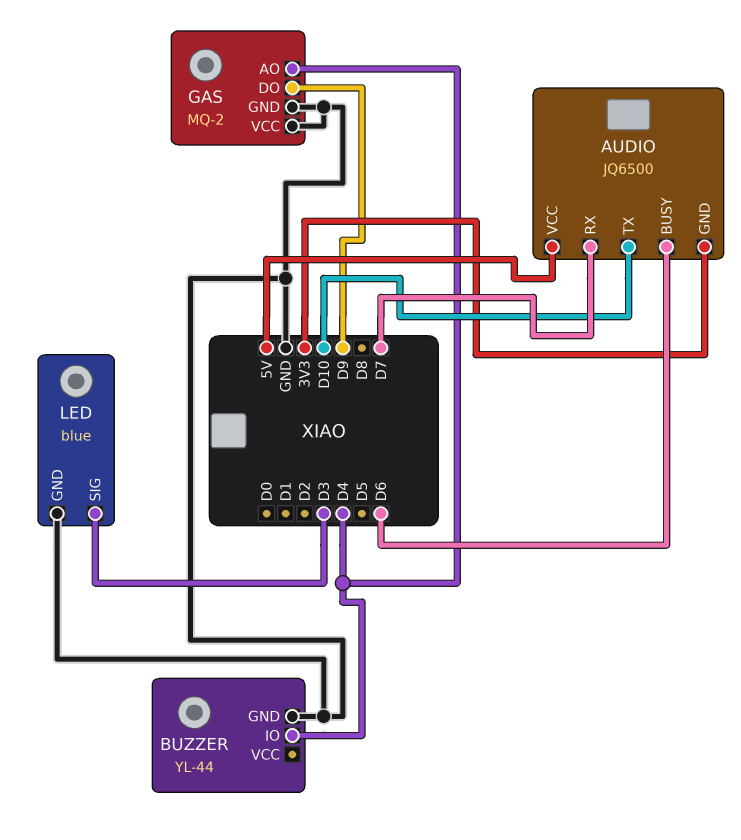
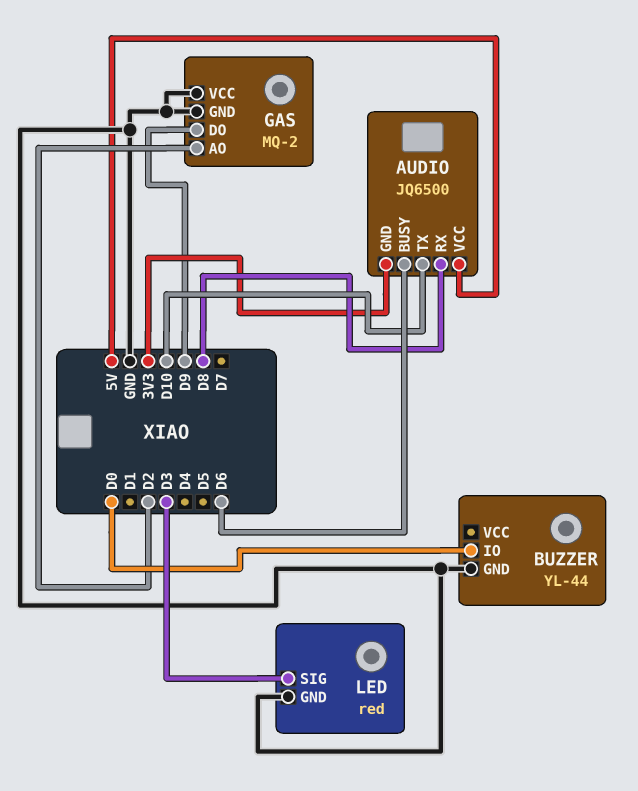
AUDIO pin RX: D7 -> D8
BUZZER pin IO: D4 -> D0
GAS pin AO: D4 -> D2
LED: blue -> red

